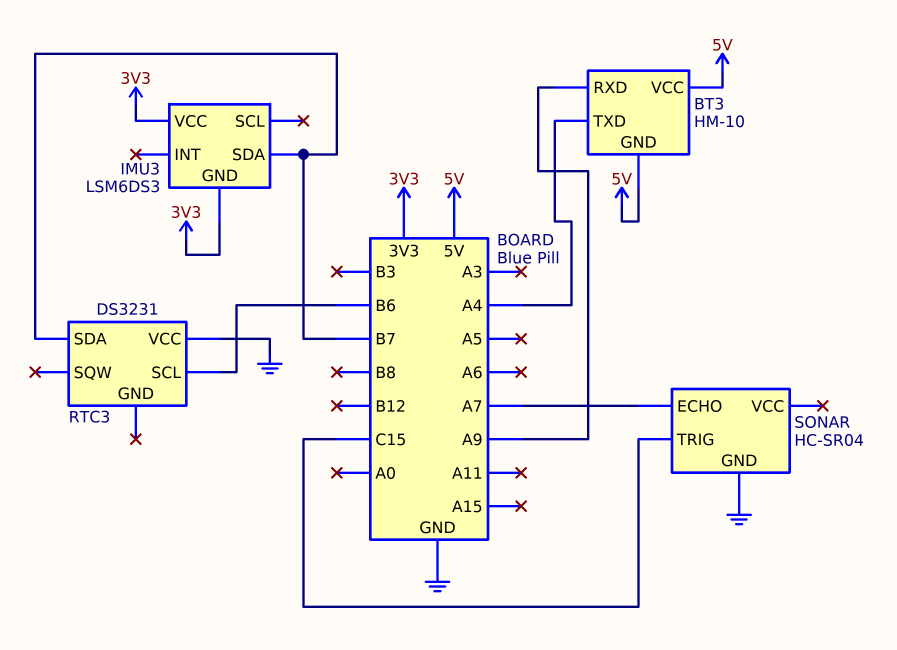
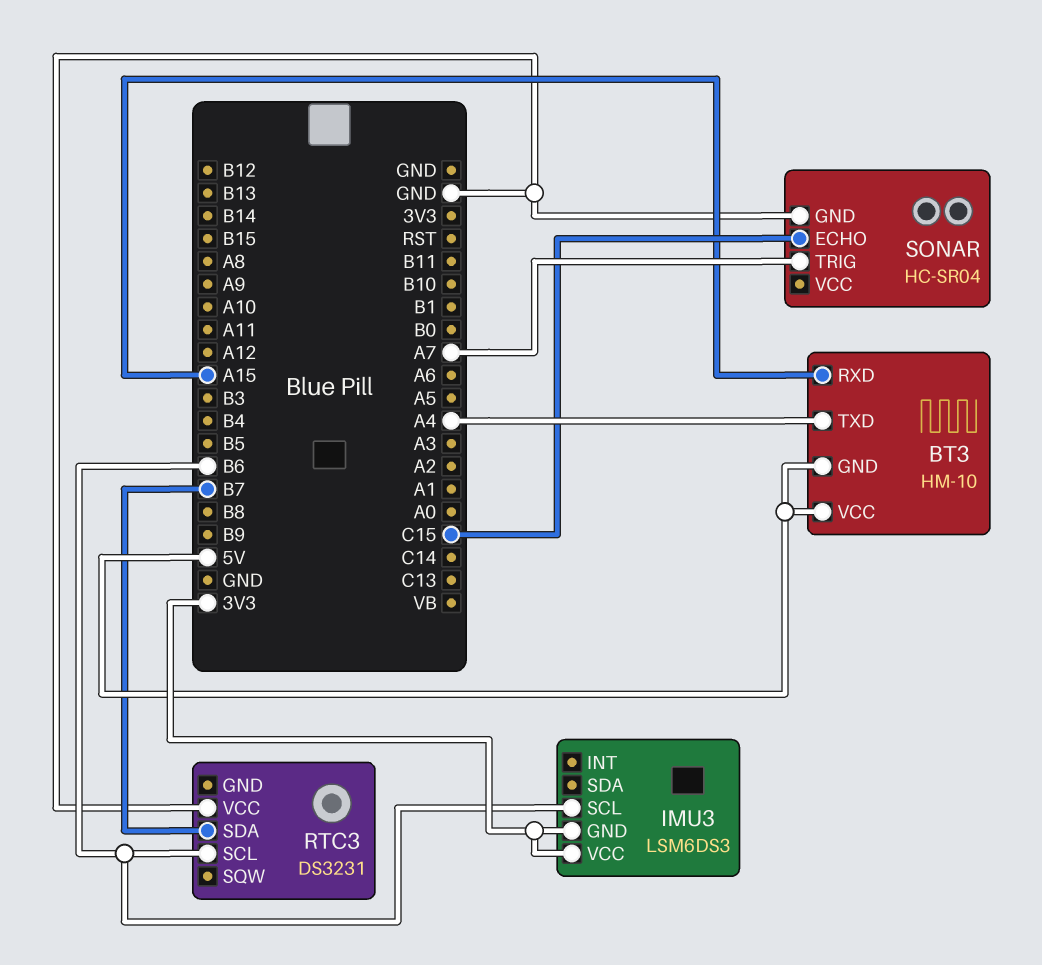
BT3 pin RXD: A9 -> A15
IMU3 pin SCL: none -> B6
IMU3 pin SDA: B7 -> none
SONAR pin ECHO: A7 -> C15
SONAR pin TRIG: C15 -> A7

